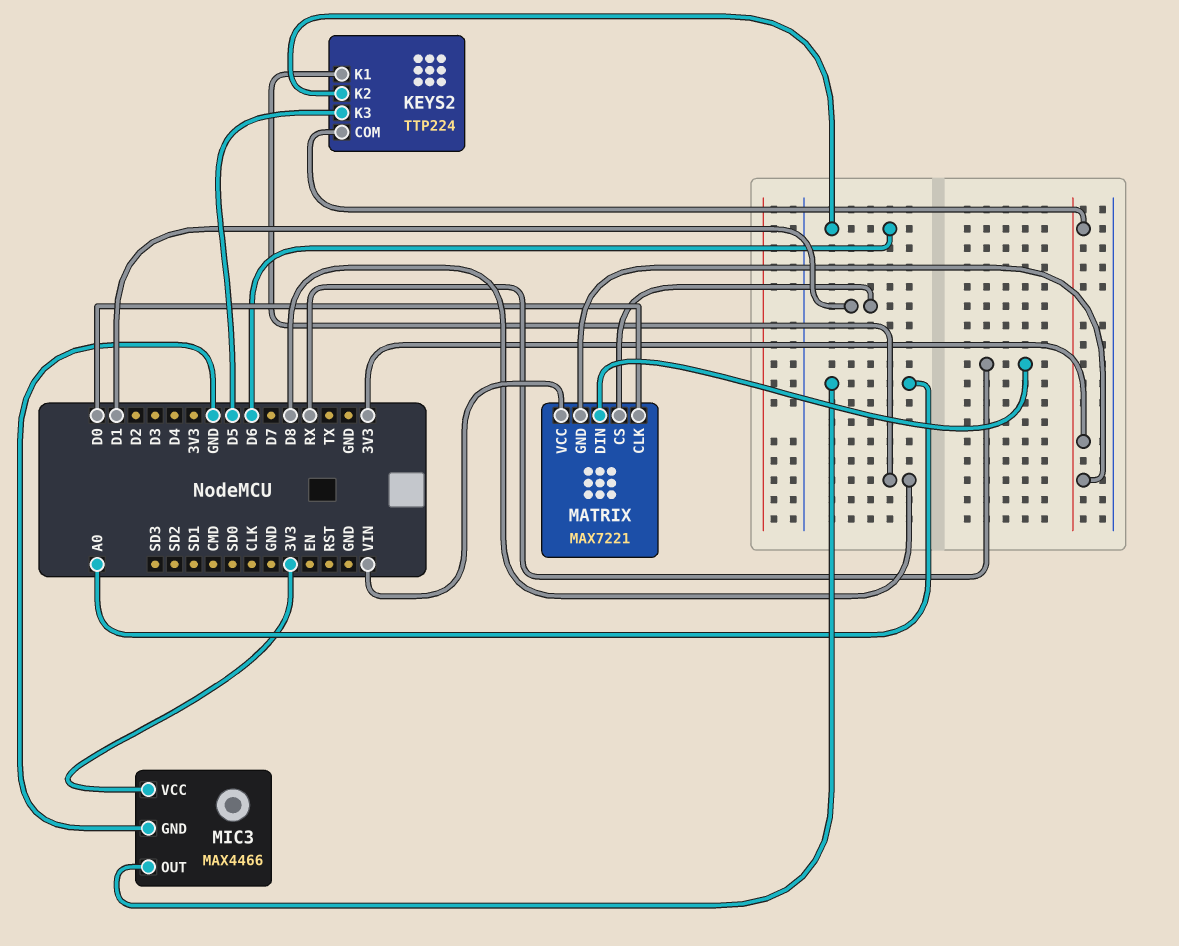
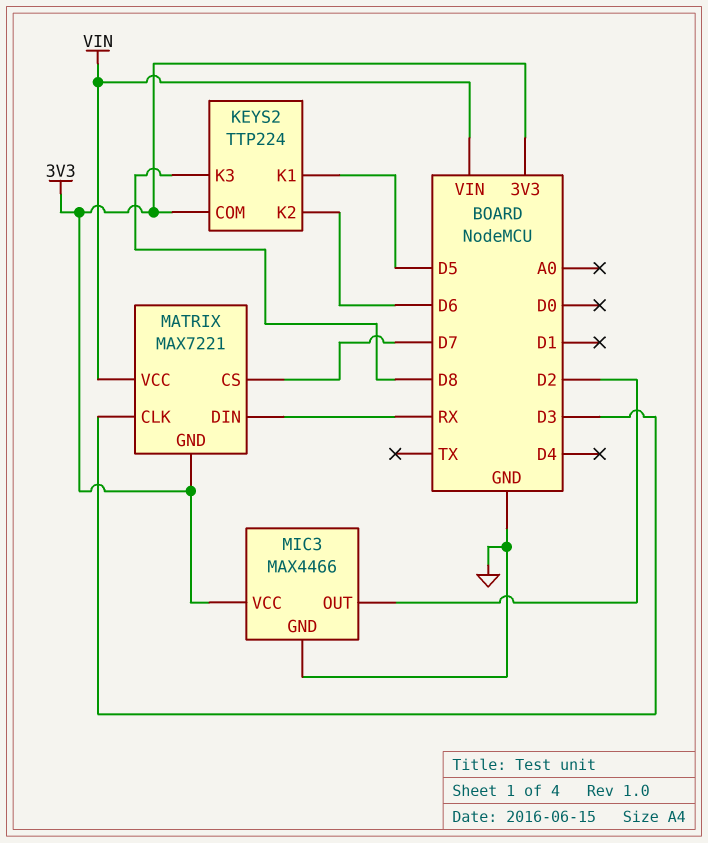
KEYS2 pin K1: D8 -> D5
KEYS2 pin K3: D5 -> D8
MATRIX pin CLK: D0 -> D3
MATRIX pin CS: D1 -> D7
MIC3 pin OUT: A0 -> D2

